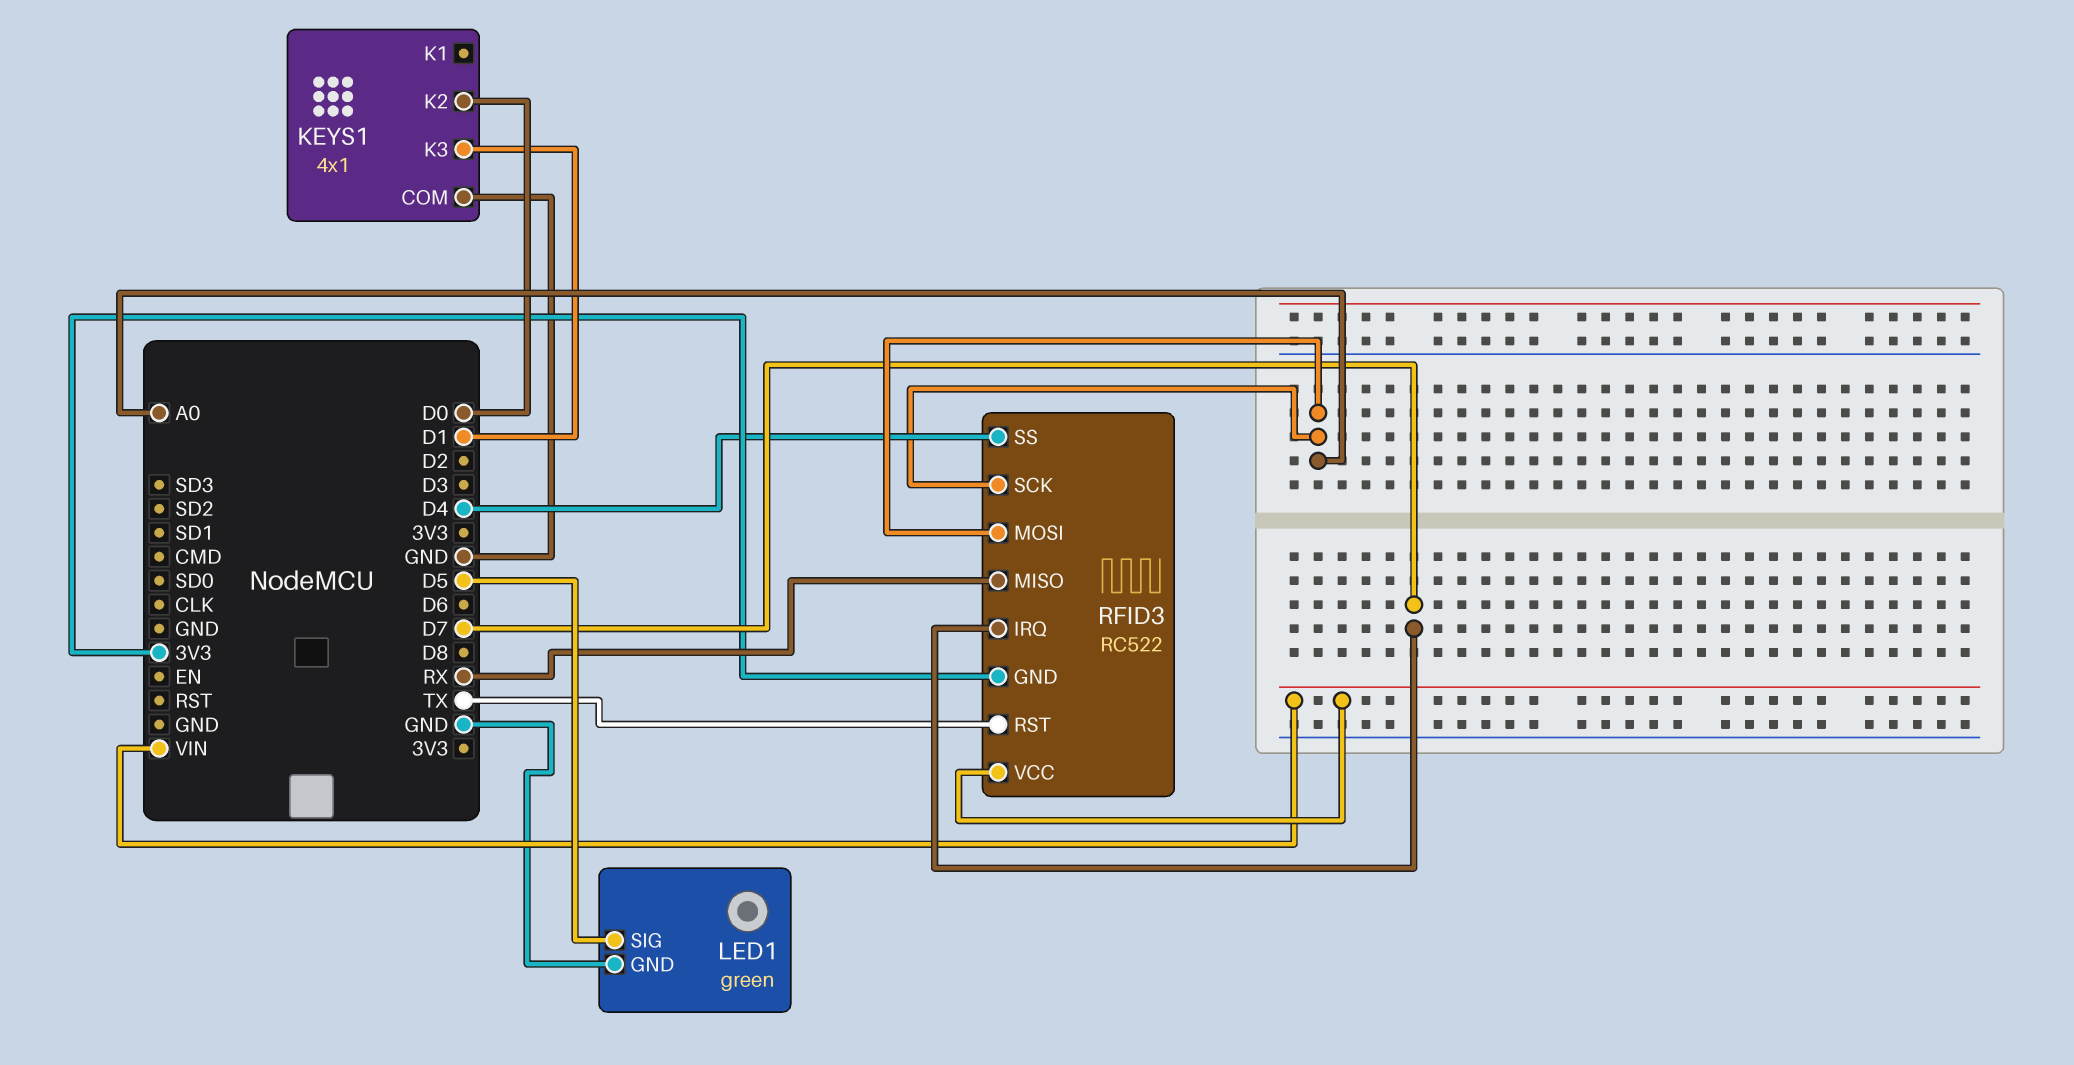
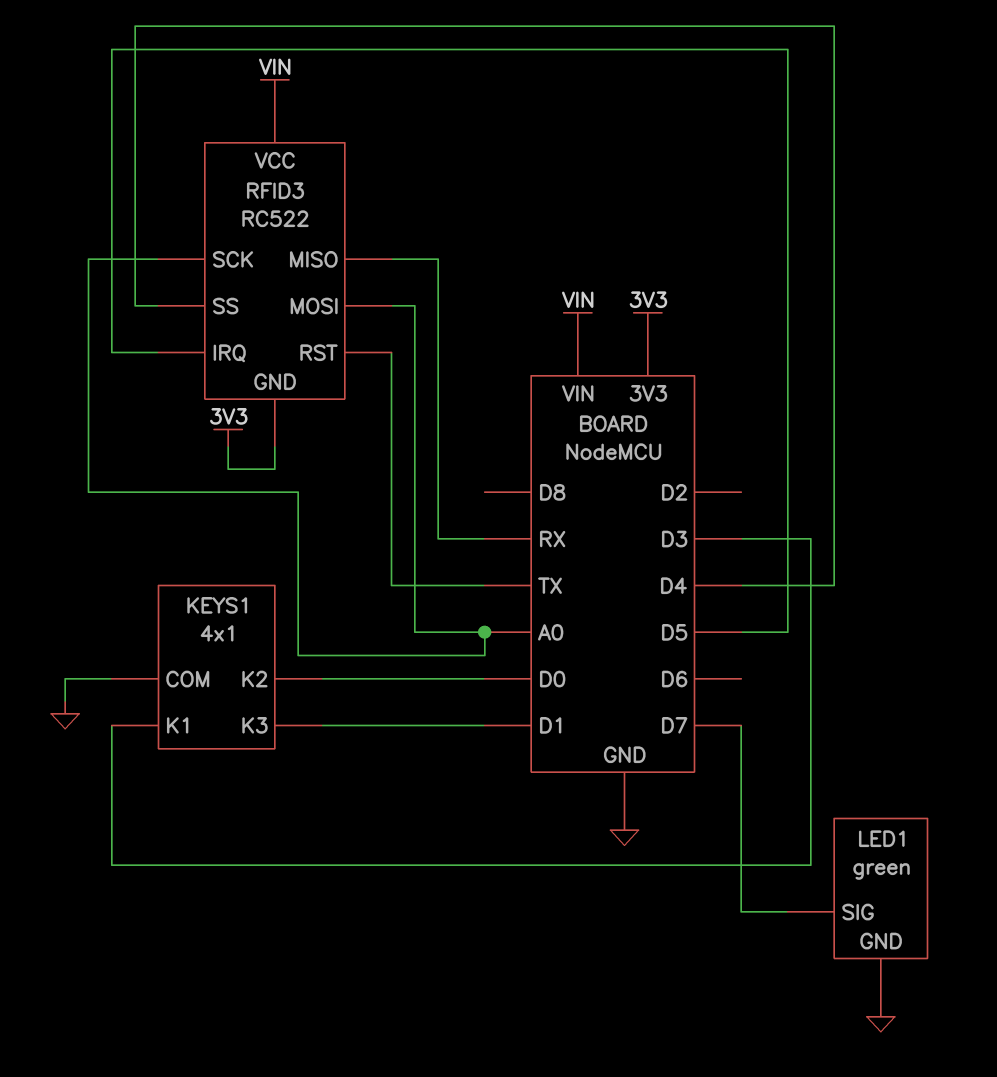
KEYS1 pin K1: none -> D3
LED1 pin SIG: D5 -> D7
RFID3 pin IRQ: D7 -> D5

